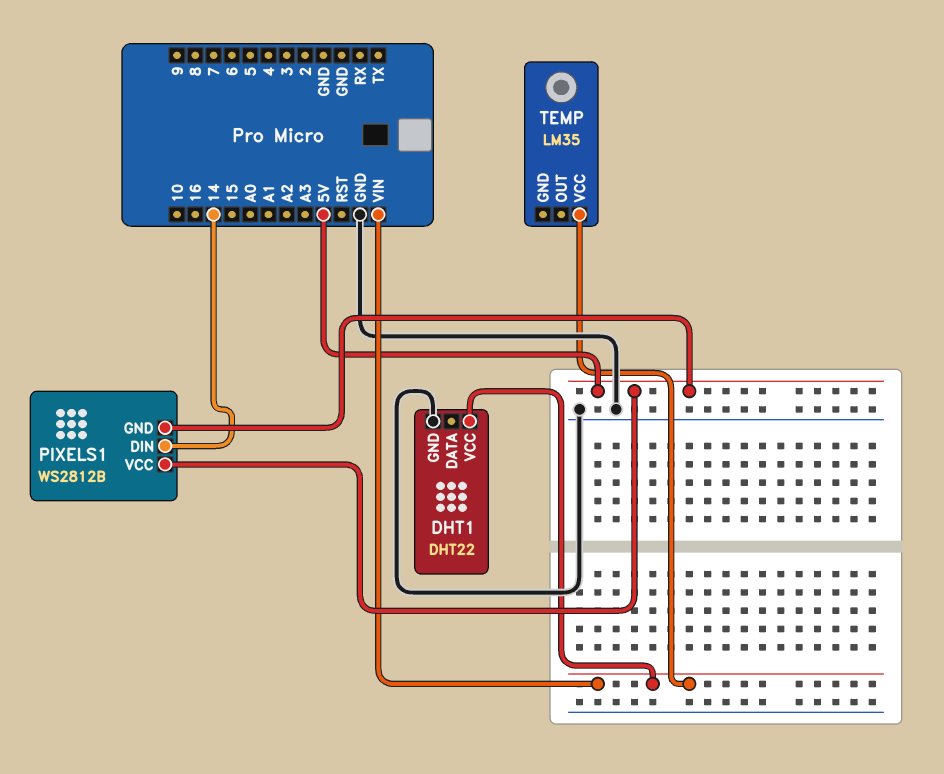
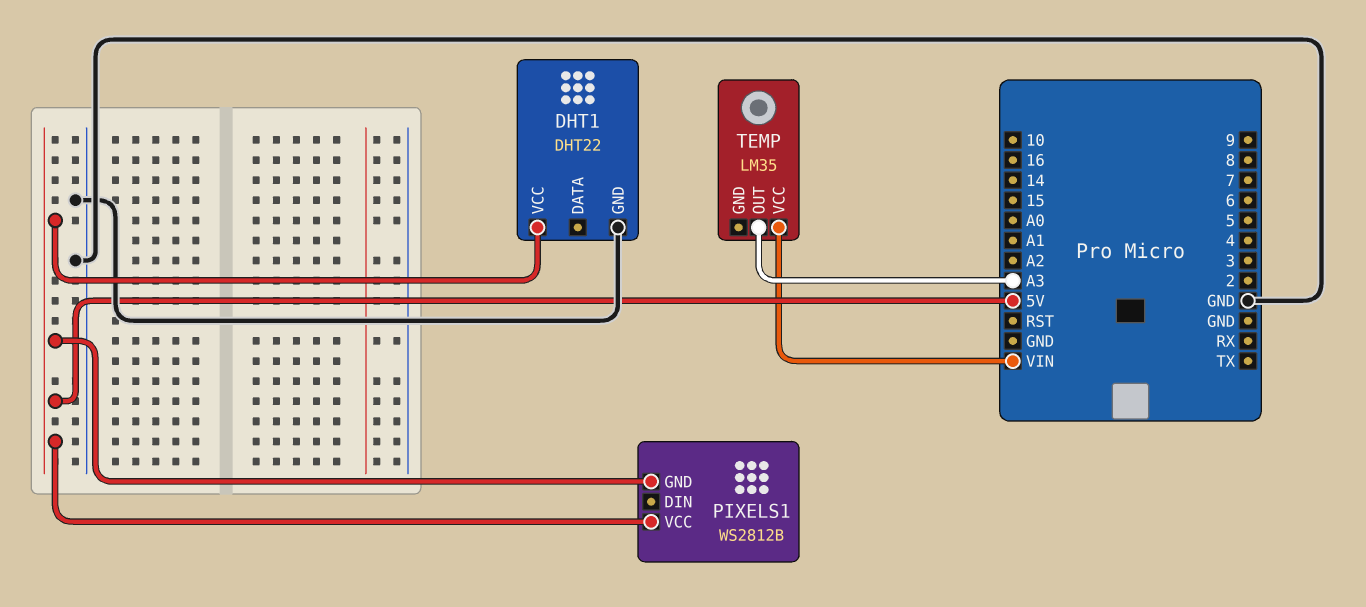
DHT1 pin VCC: VIN -> 5V
PIXELS1 pin DIN: 14 -> none
TEMP pin OUT: none -> A3

